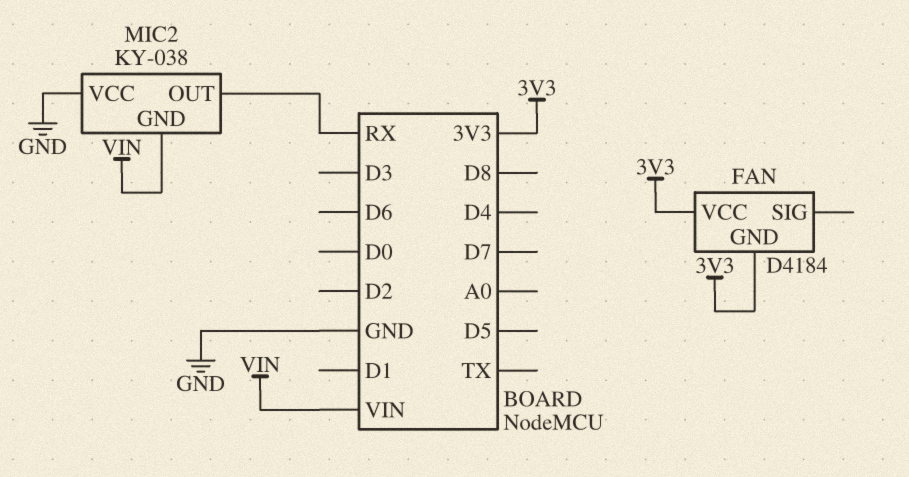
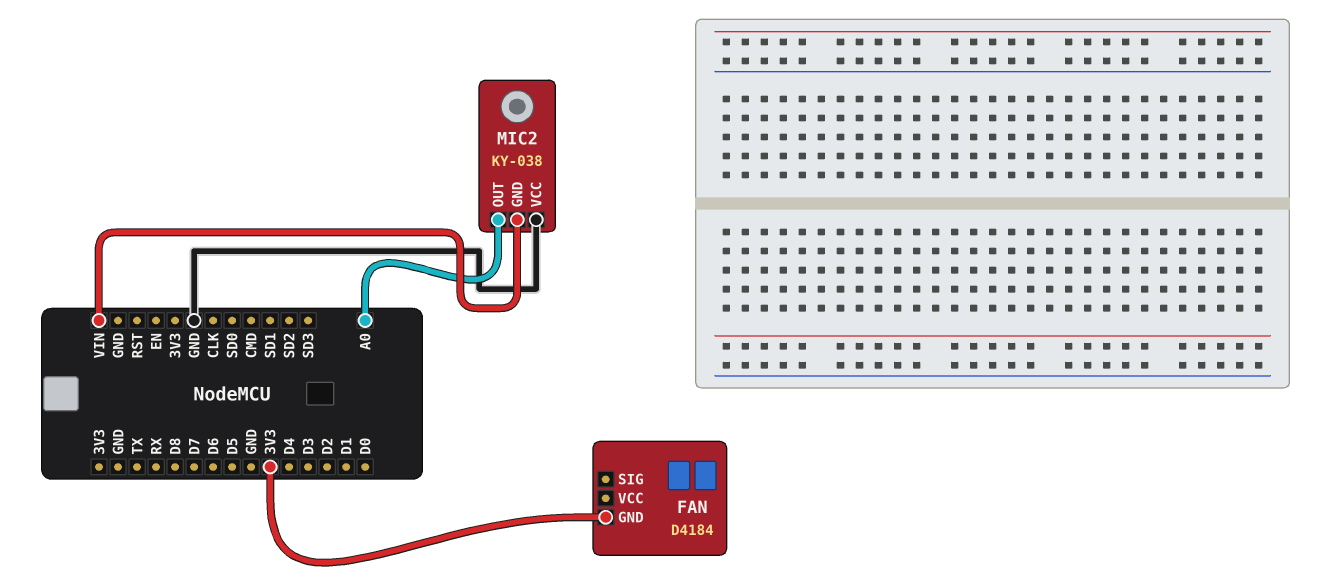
FAN pin VCC: 3V3 -> none
MIC2 pin OUT: RX -> A0

